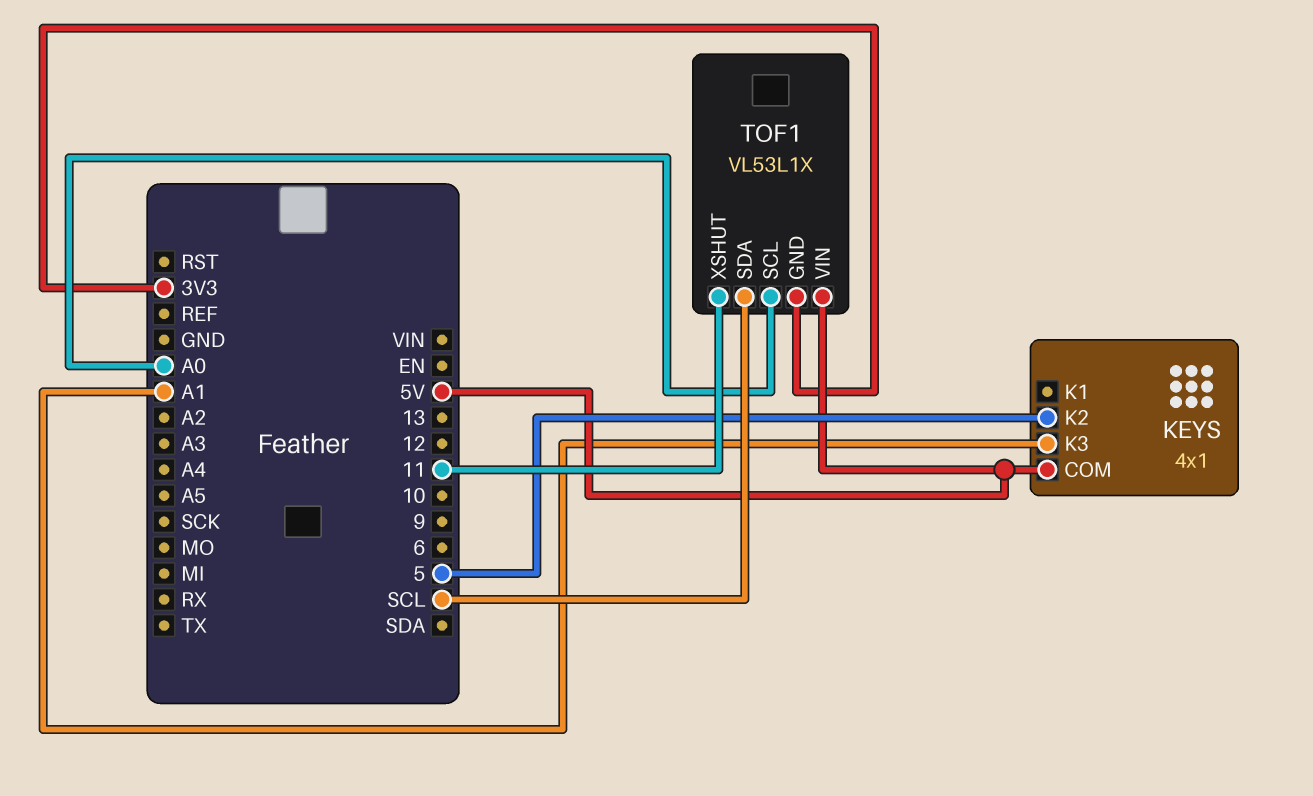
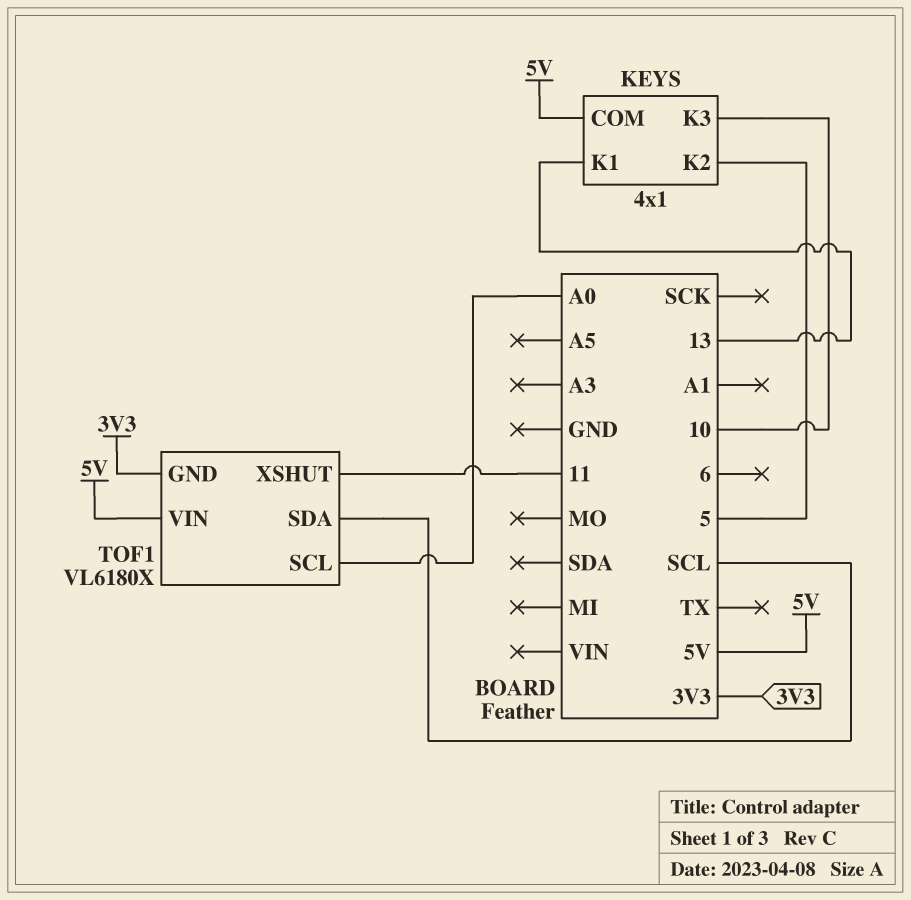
KEYS pin K1: none -> 13
KEYS pin K3: A1 -> 10
TOF1: VL53L1X -> VL6180X

